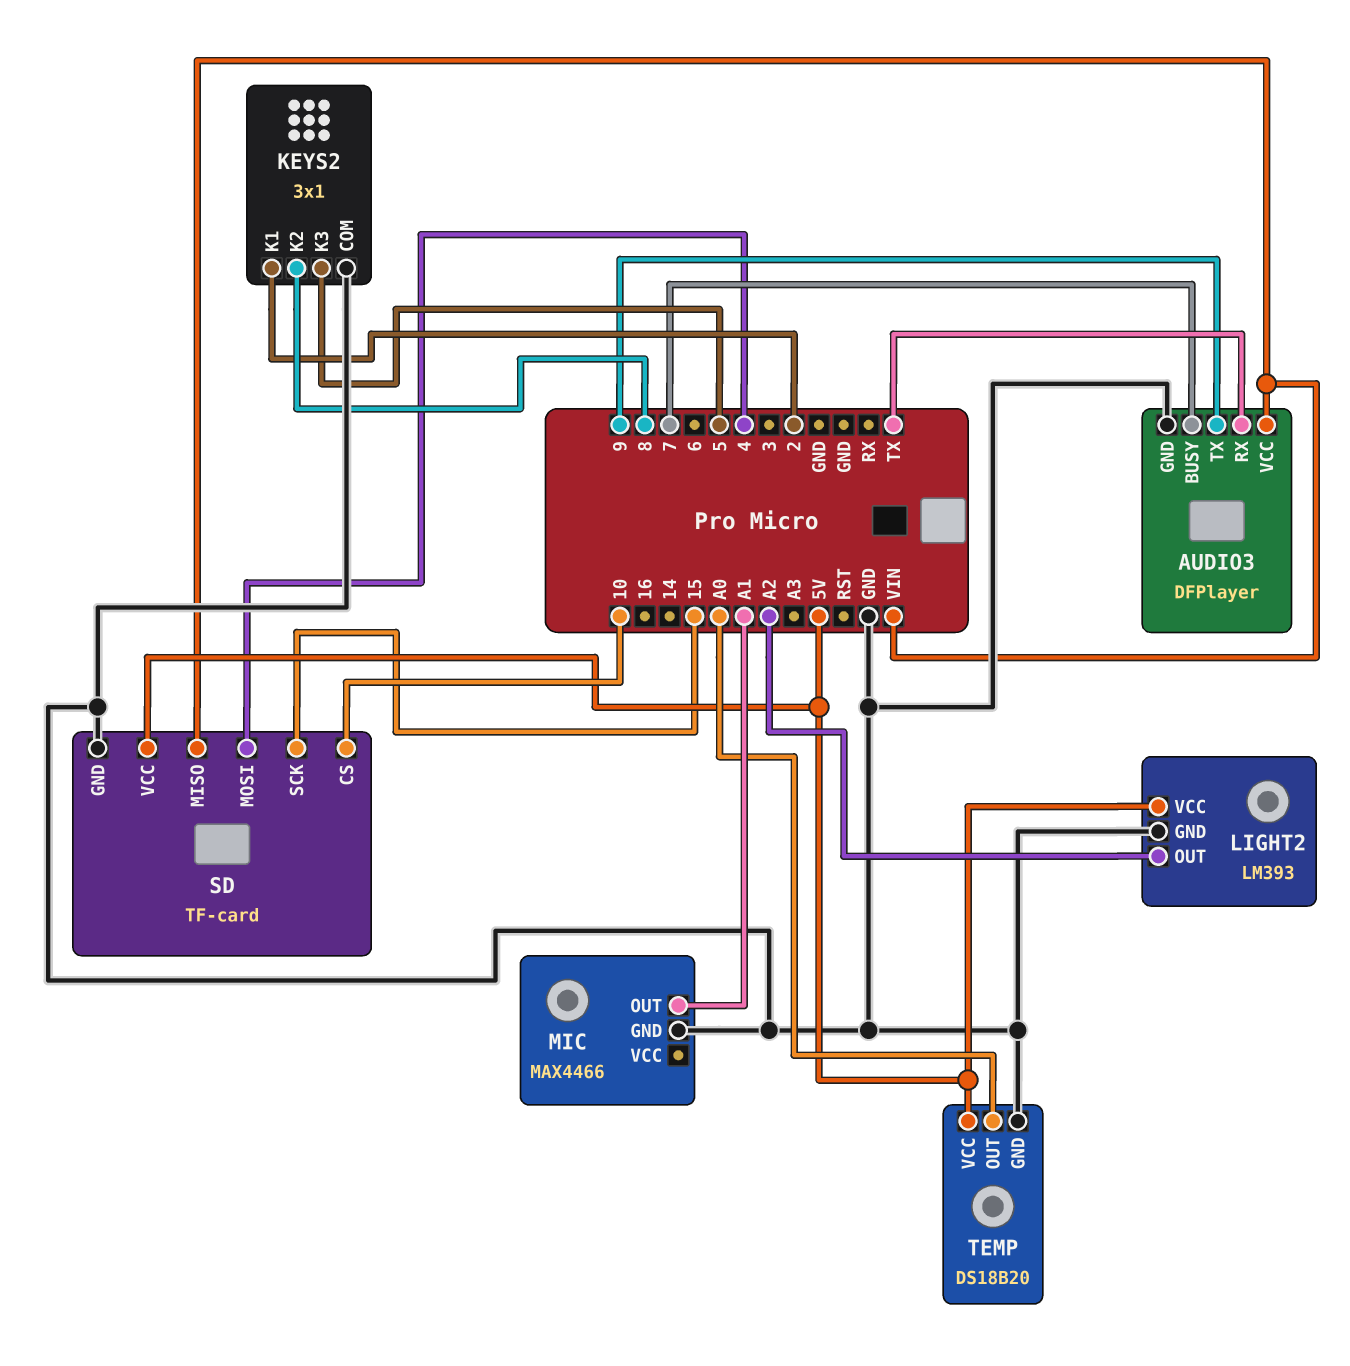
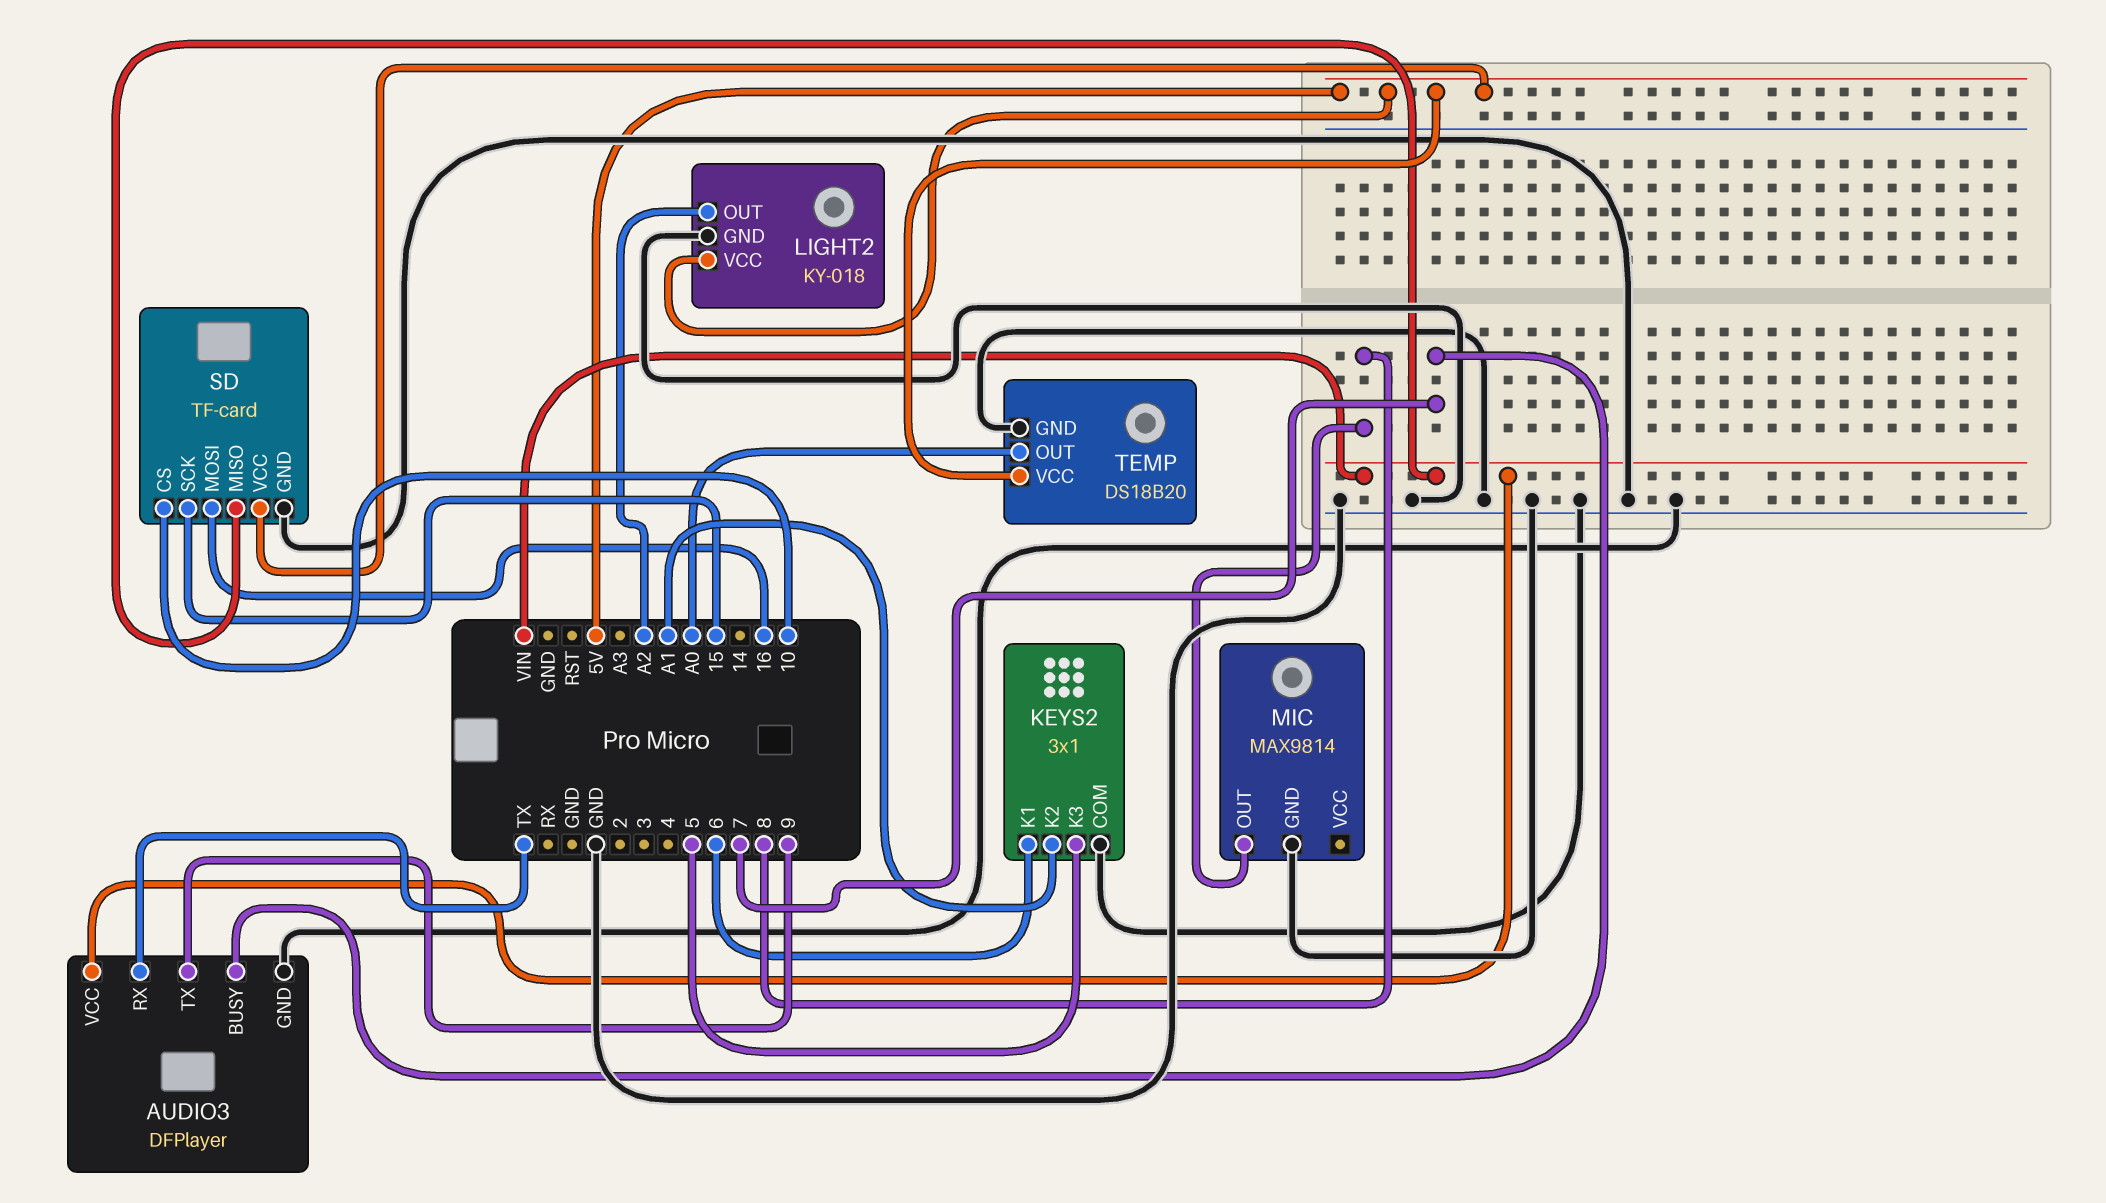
KEYS2 pin K1: 2 -> 6
KEYS2 pin K2: 8 -> A1
LIGHT2: LM393 -> KY-018
MIC: MAX4466 -> MAX9814
MIC pin OUT: A1 -> 8
SD pin MOSI: 4 -> 16

